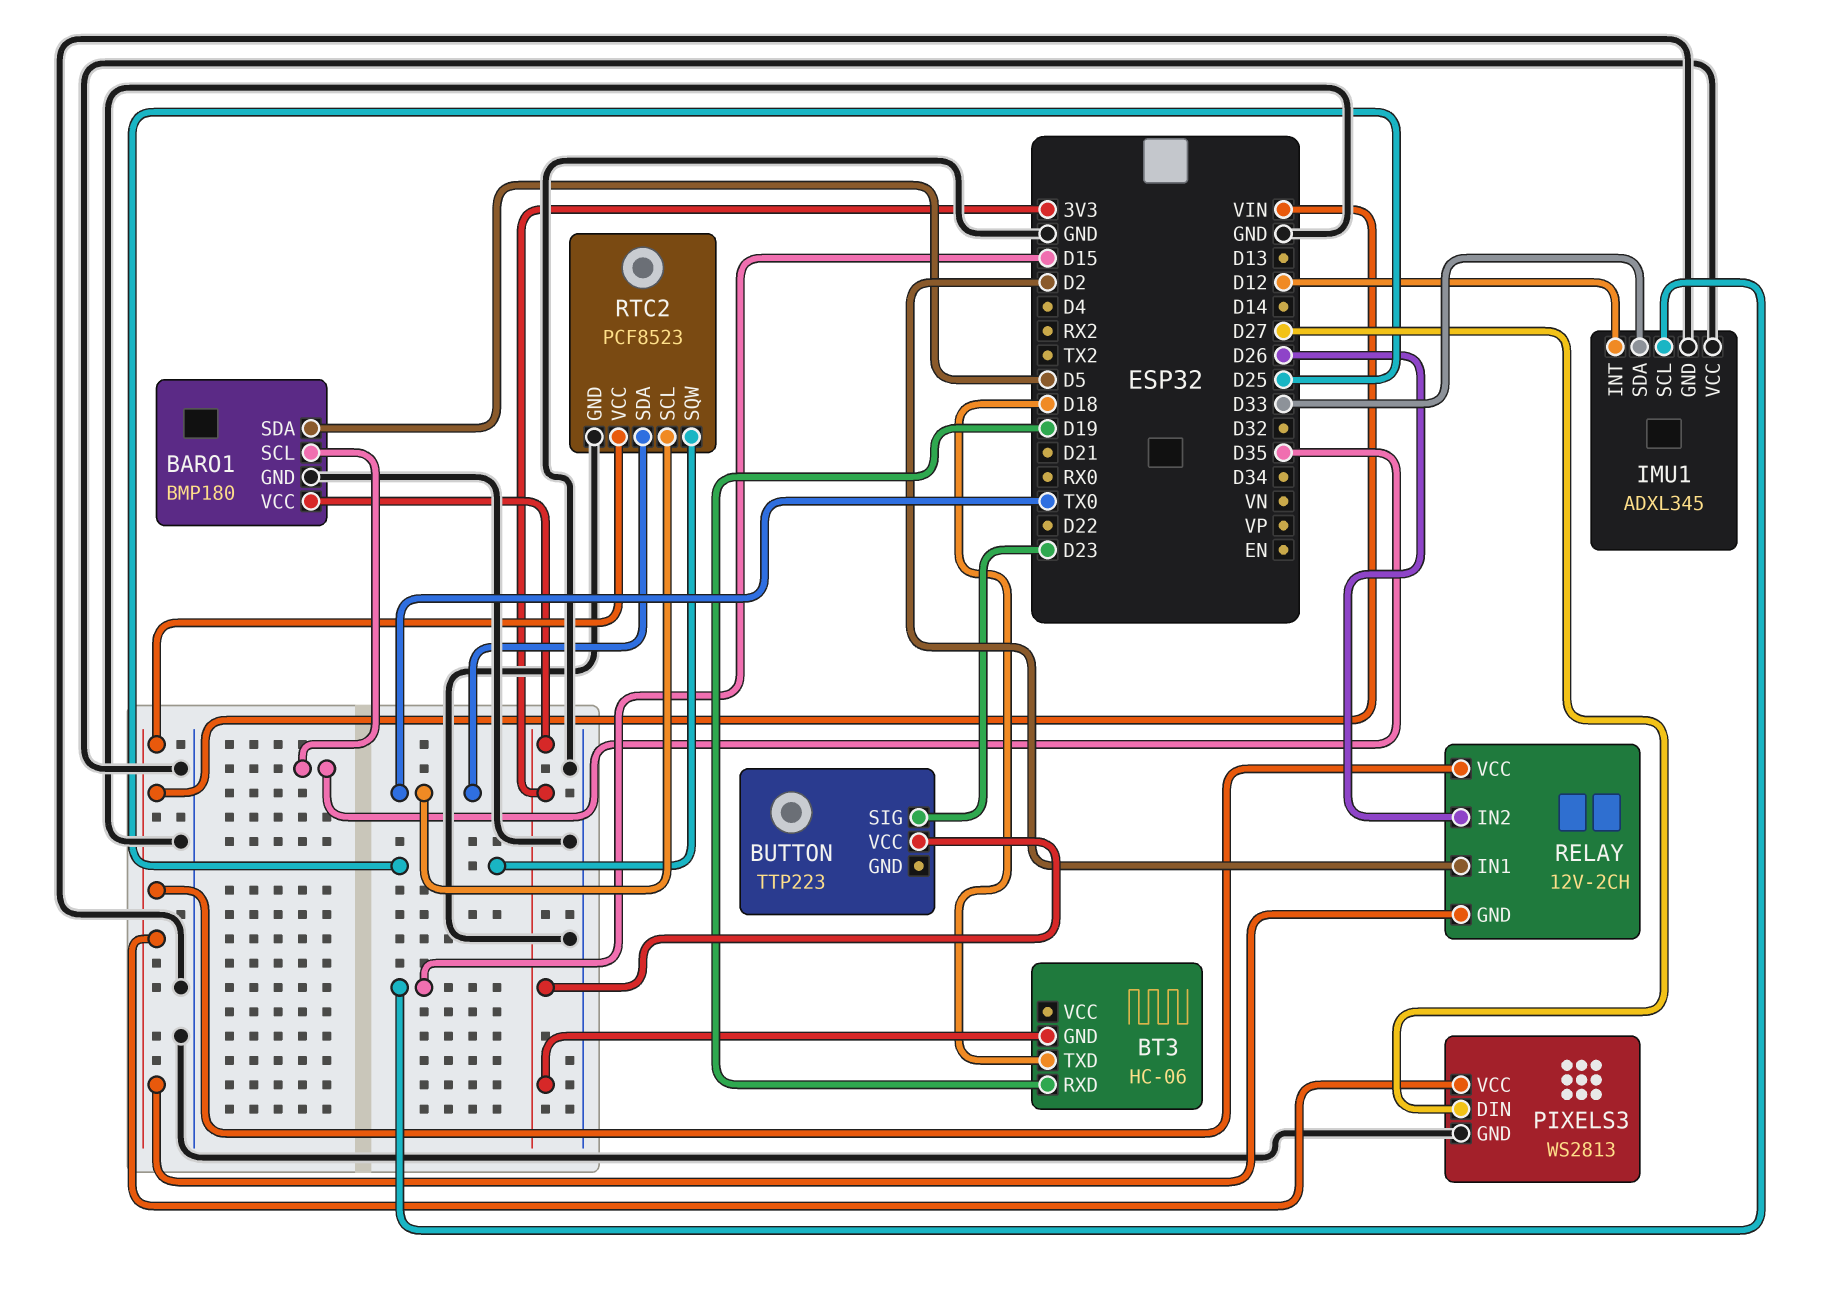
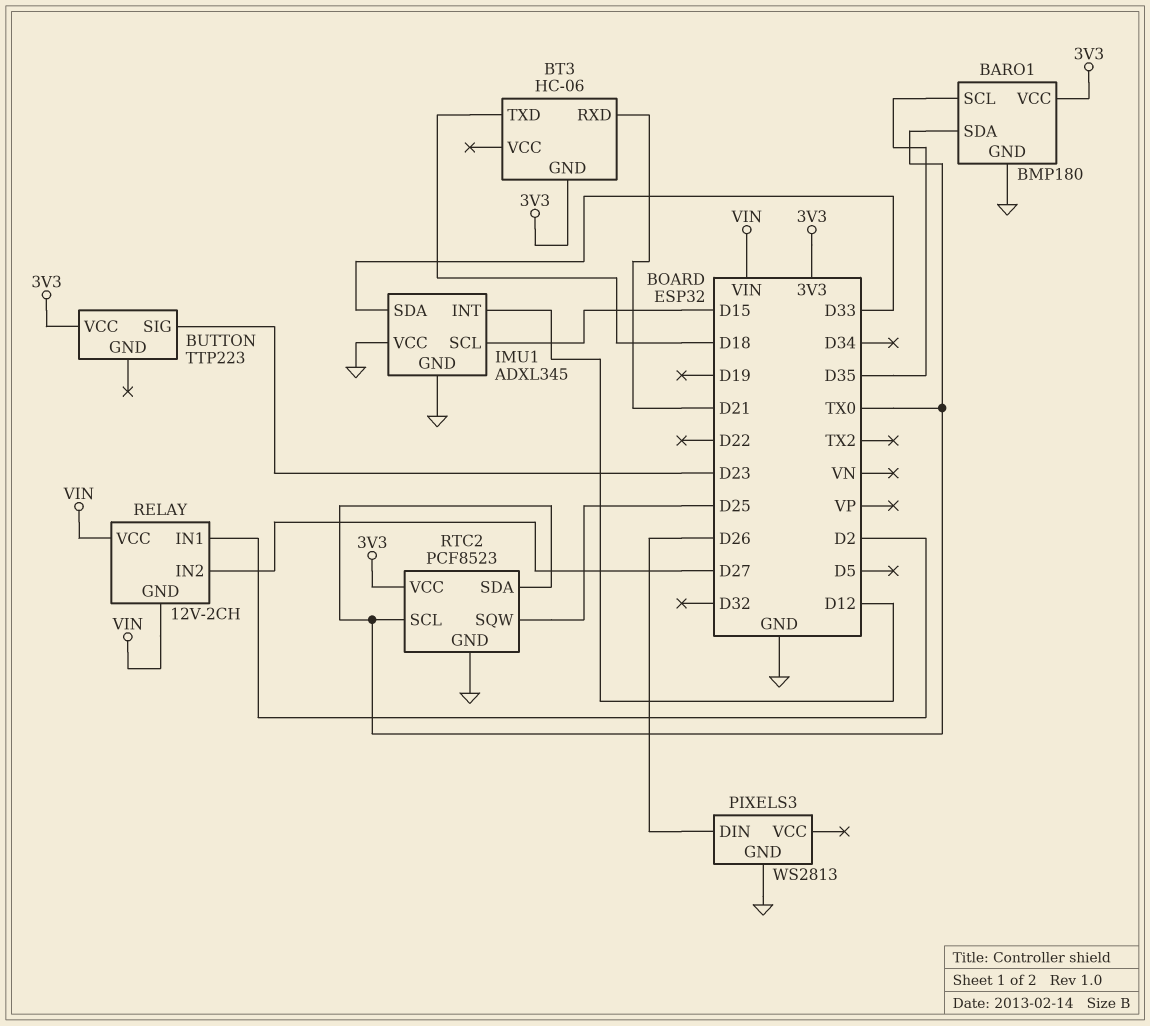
BARO1 pin SDA: D5 -> TX0
BT3 pin RXD: D19 -> D21
PIXELS3 pin DIN: D27 -> D26
PIXELS3 pin VCC: VIN -> none
RELAY pin IN2: D26 -> D27
RTC2 pin VCC: VIN -> 3V3

